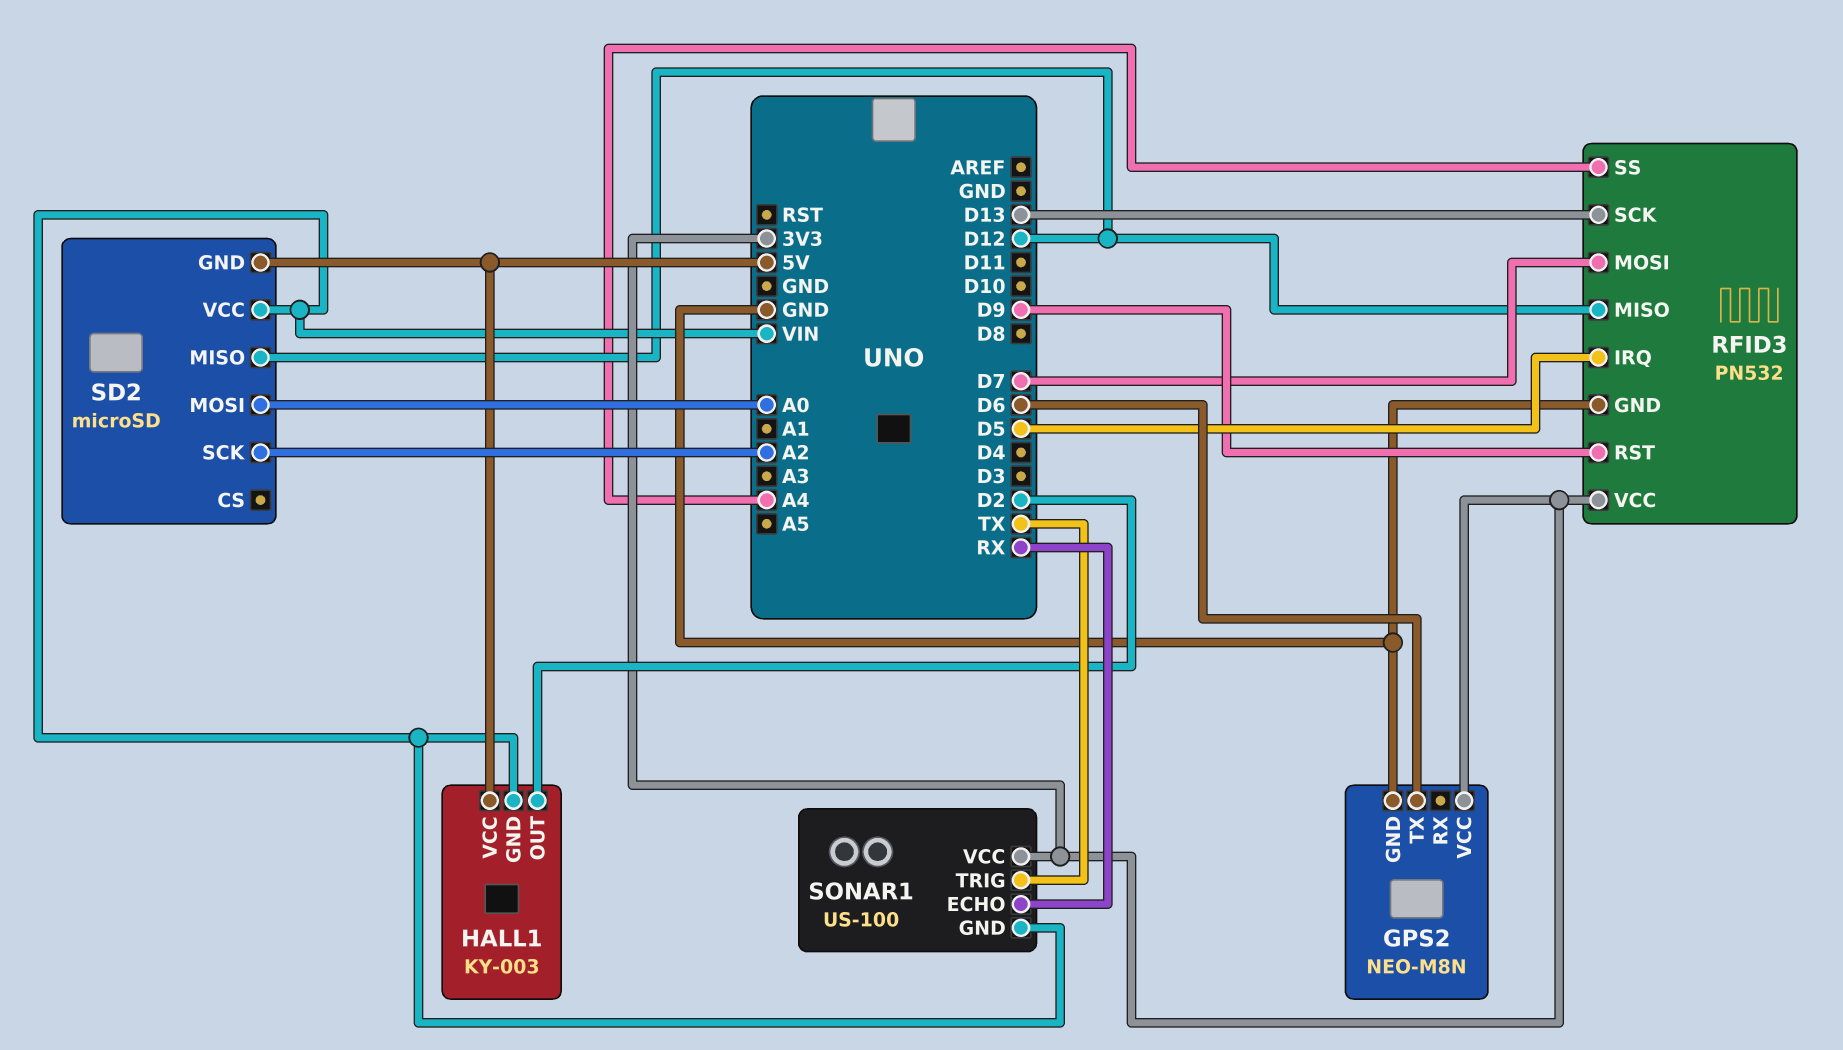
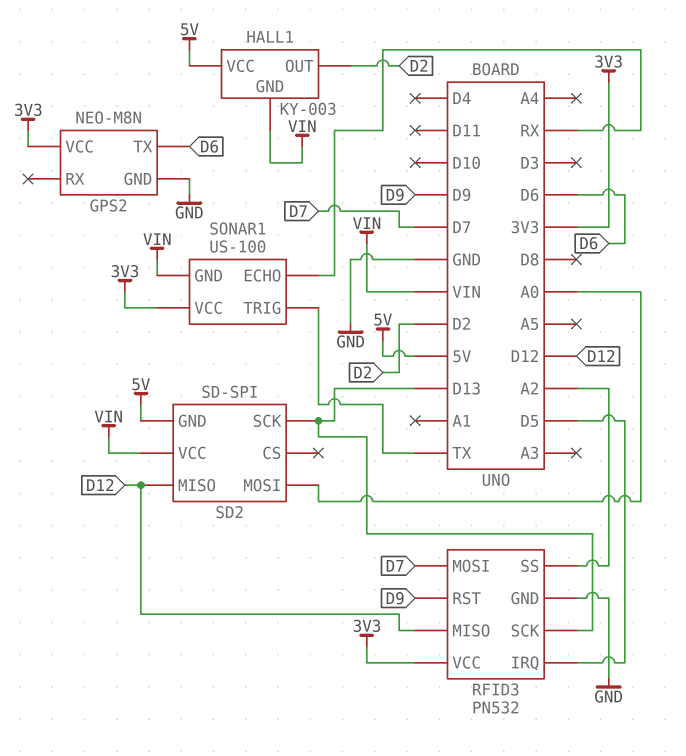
RFID3 pin SS: A4 -> A2
SD2: microSD -> SD-SPI
SD2 pin SCK: A2 -> D13

